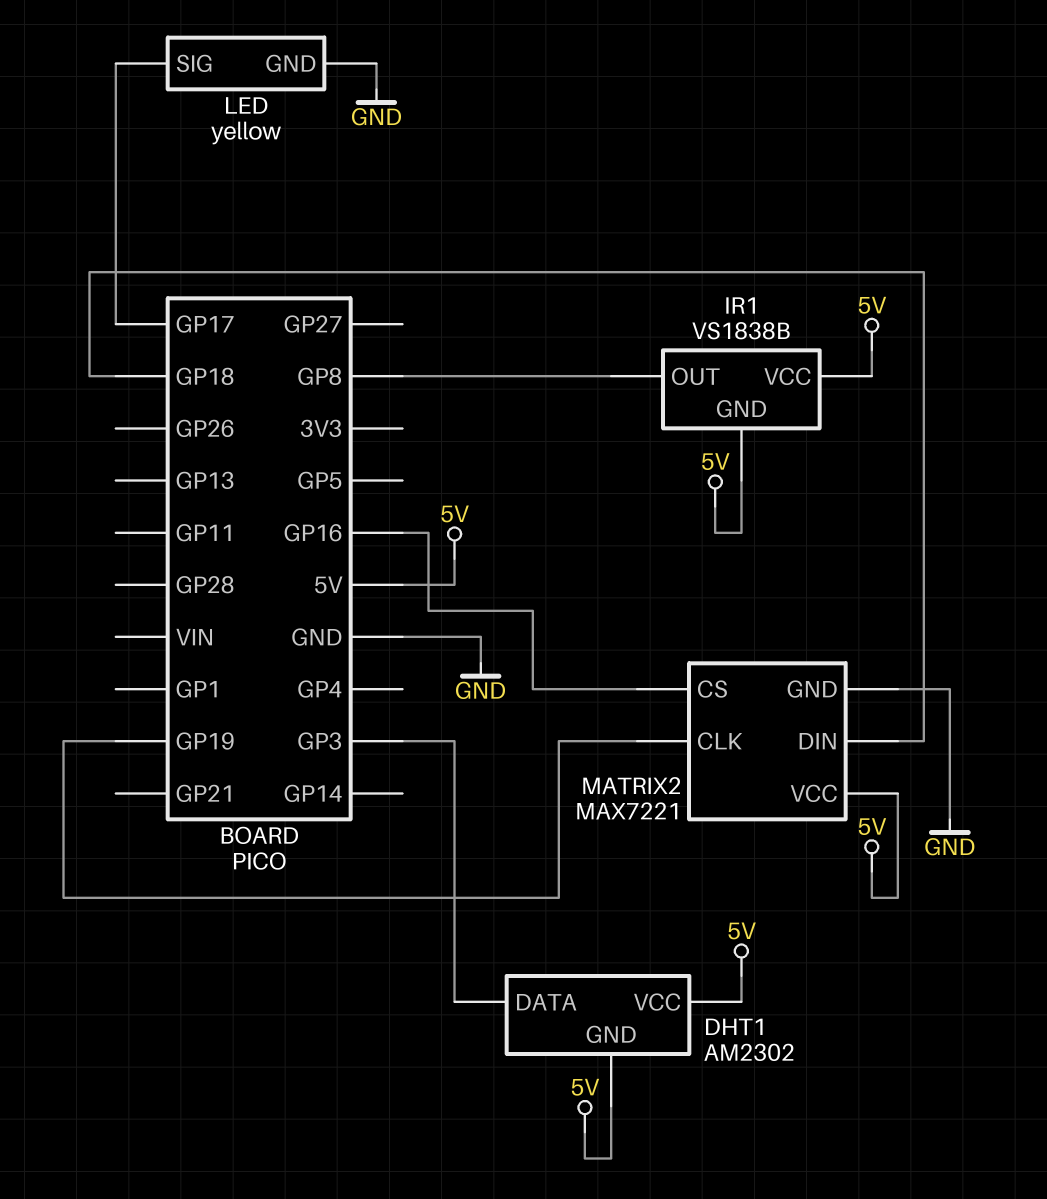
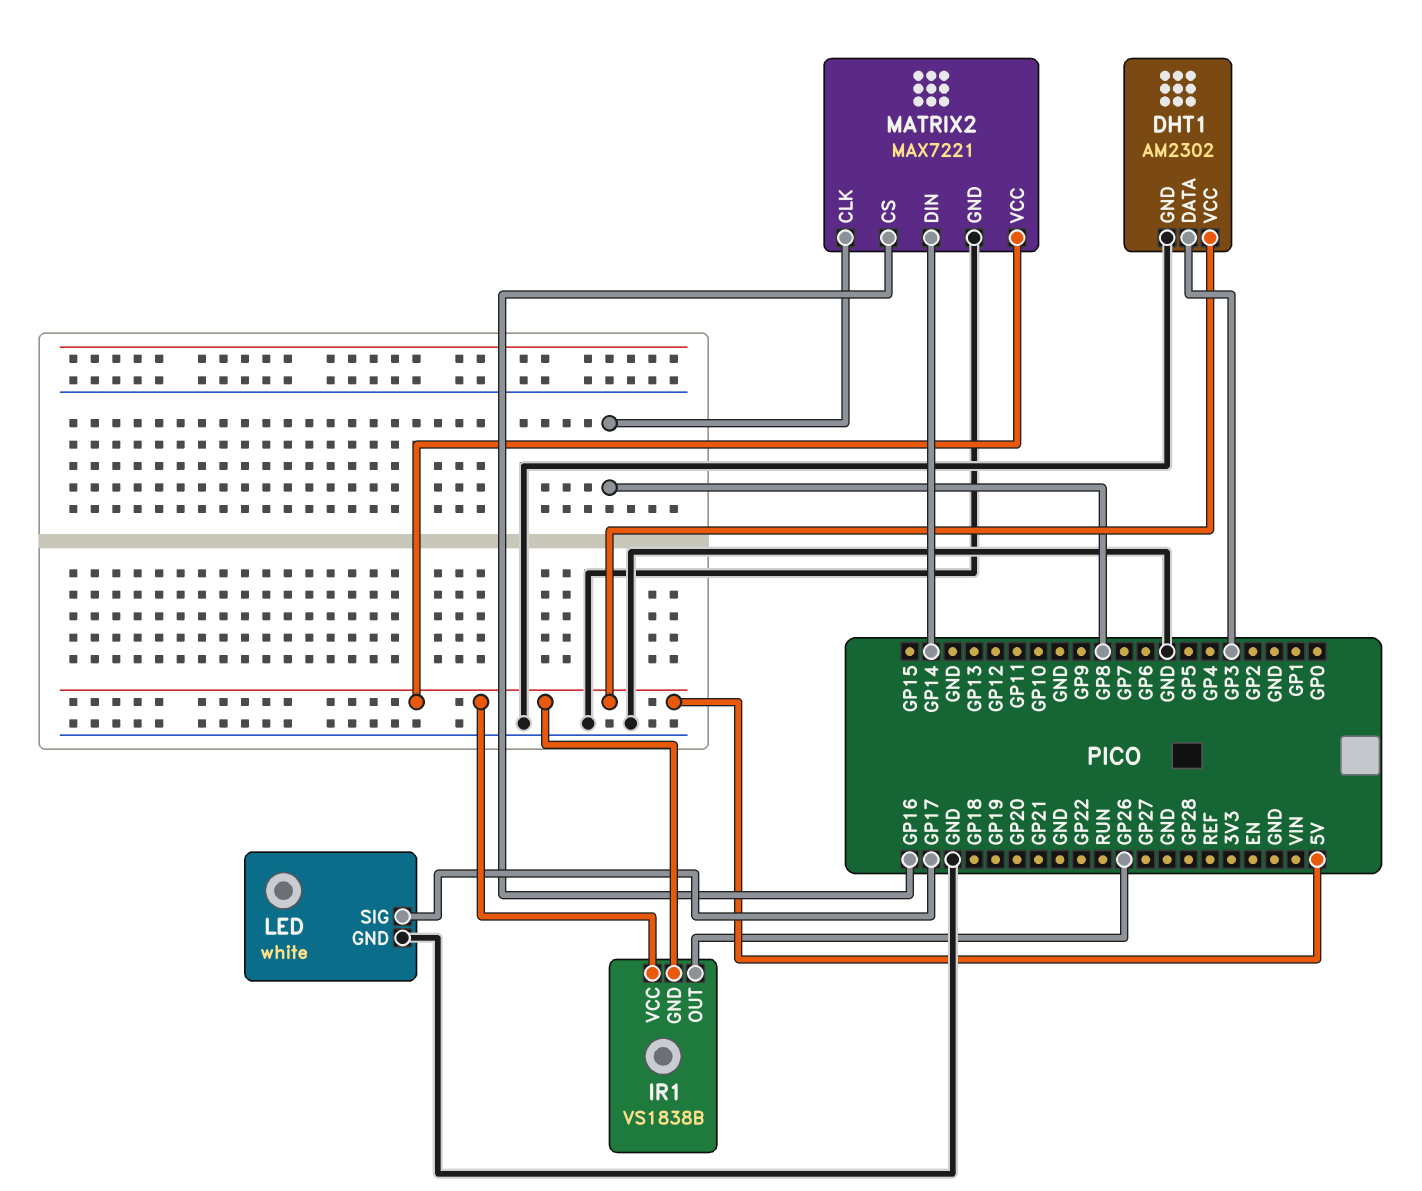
DHT1 pin GND: 5V -> GND
IR1 pin OUT: GP8 -> GP26
LED: yellow -> white
MATRIX2 pin CLK: GP19 -> GP8
MATRIX2 pin DIN: GP18 -> GP14

